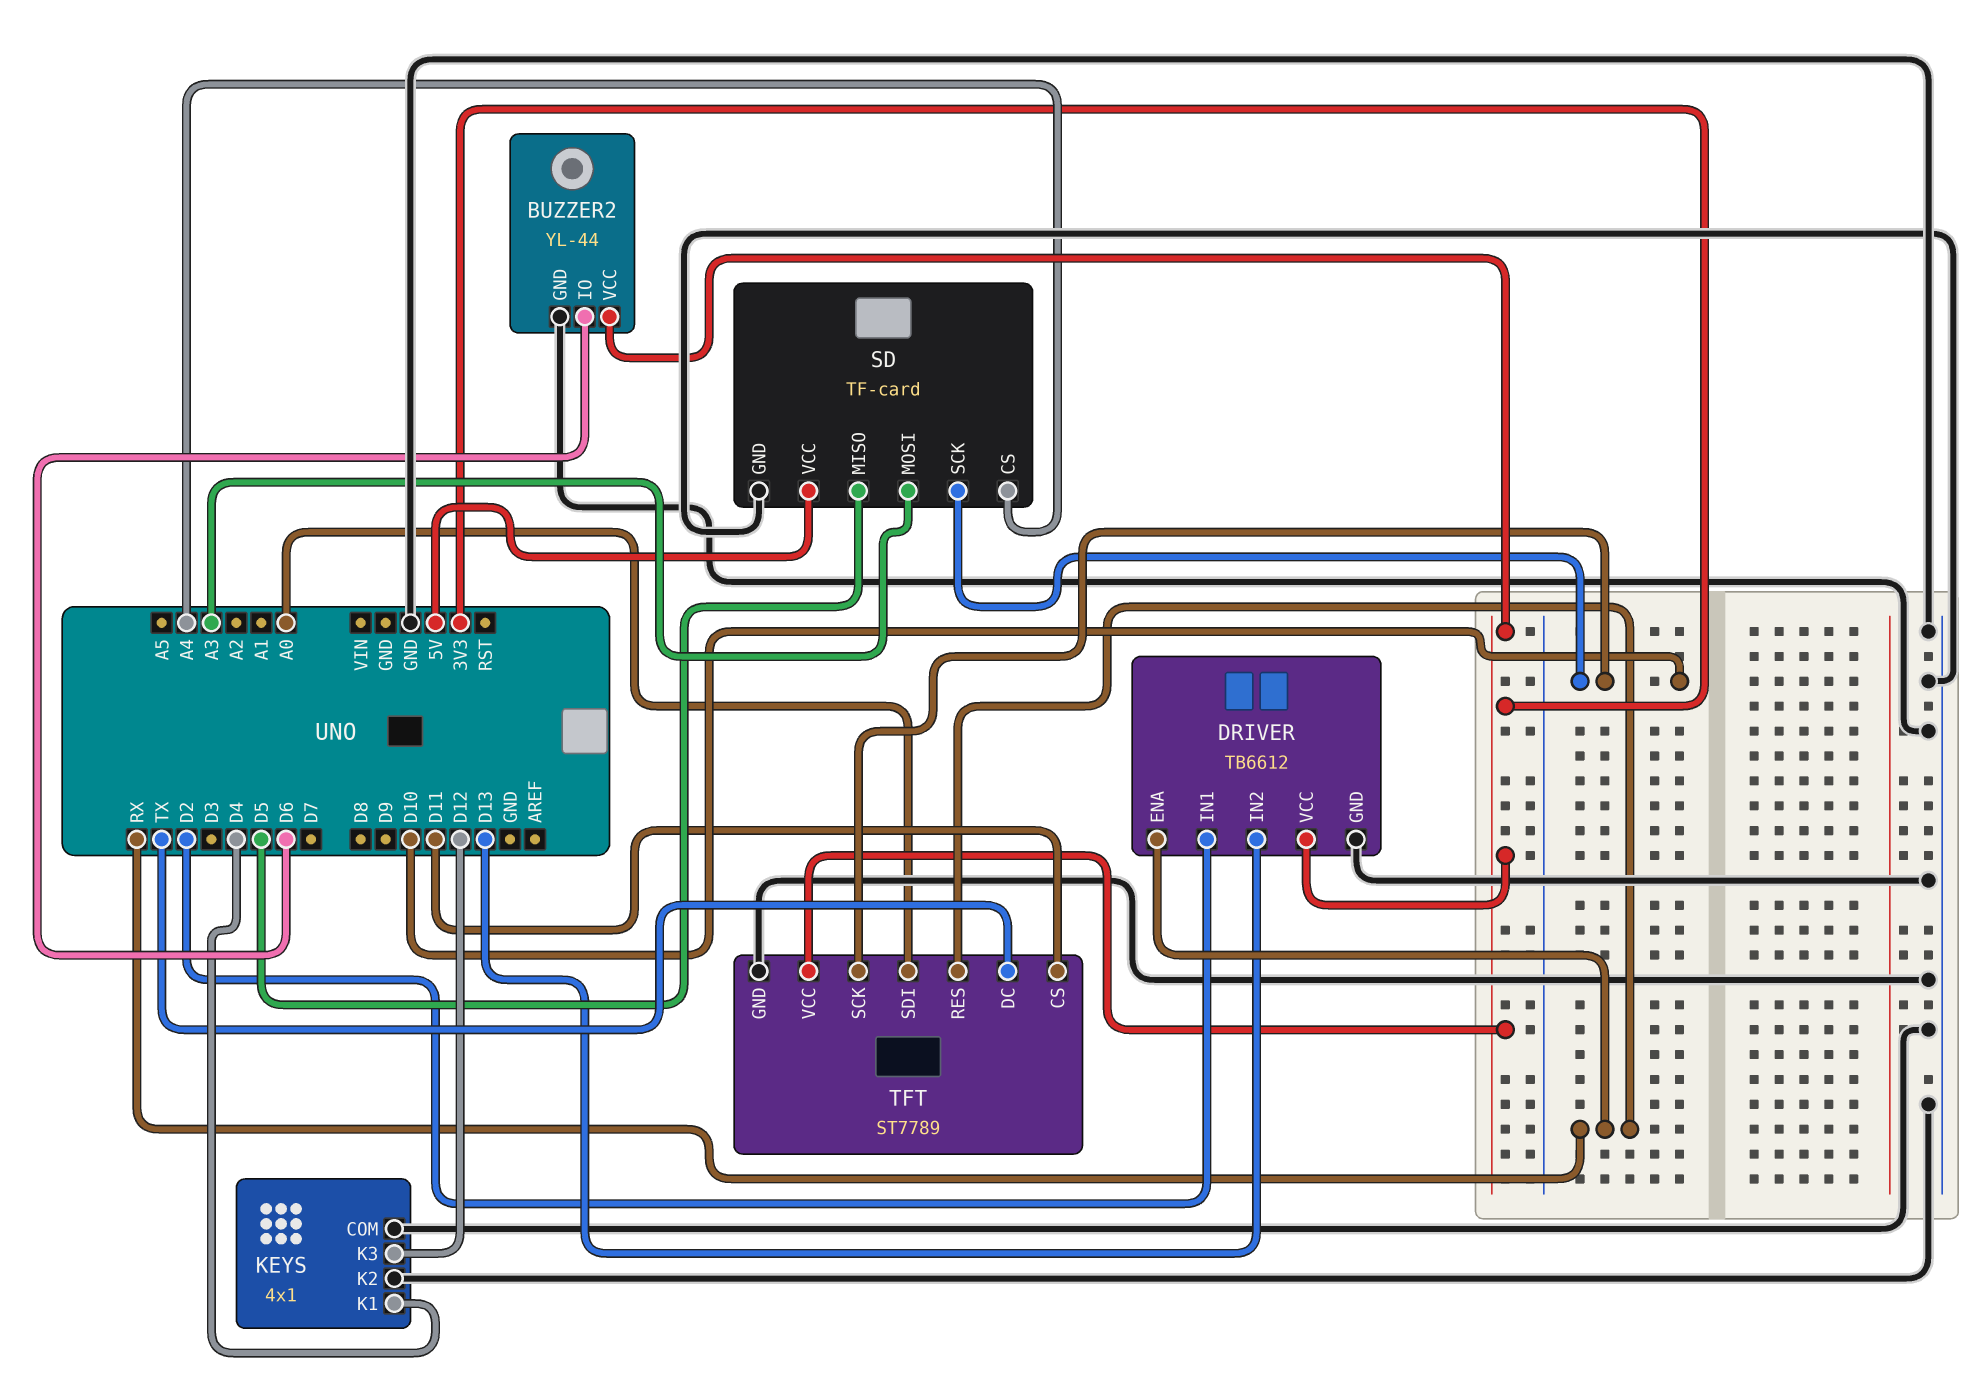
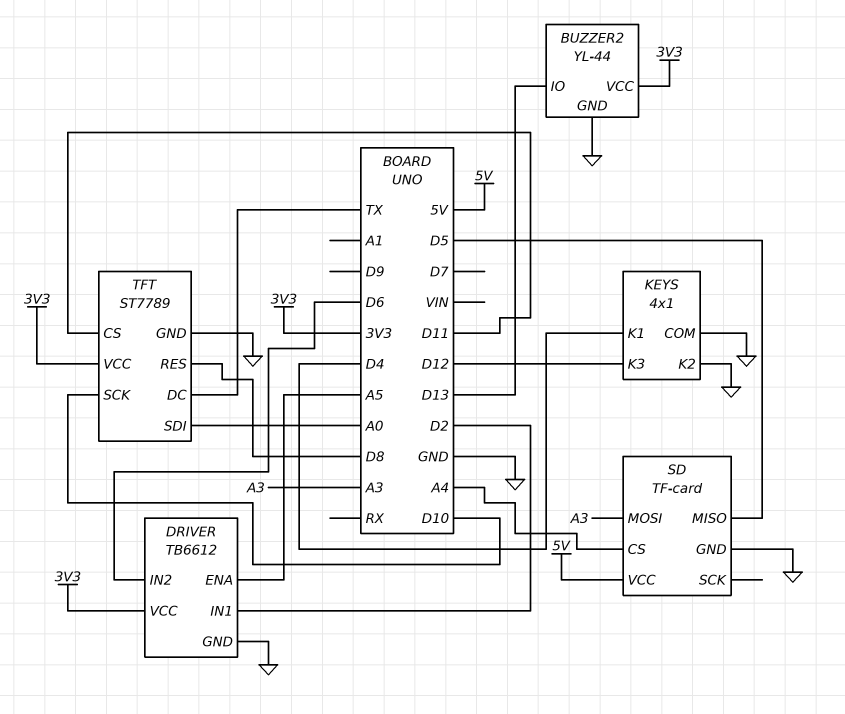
BUZZER2 pin IO: D6 -> D13
DRIVER pin ENA: RX -> A5
DRIVER pin IN2: D13 -> D6
SD pin SCK: D10 -> none
TFT pin RES: RX -> D8

